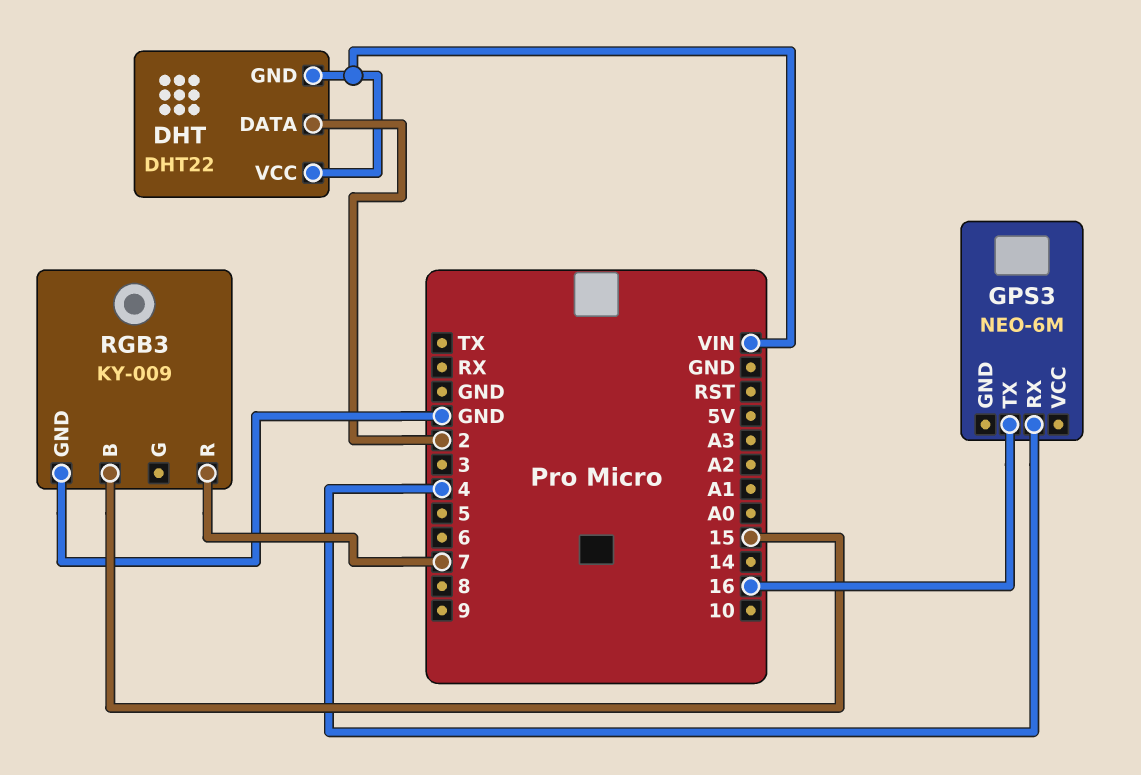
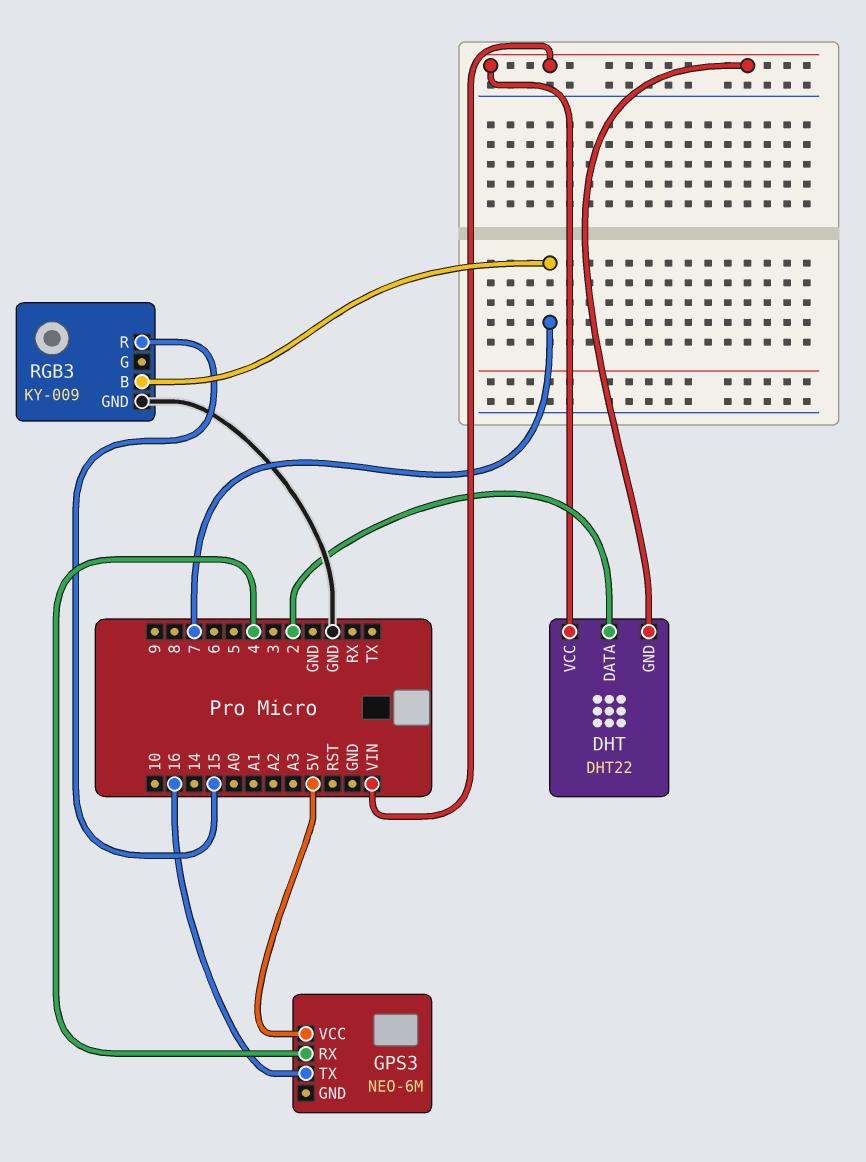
GPS3 pin VCC: none -> 5V
RGB3 pin B: 15 -> 7
RGB3 pin R: 7 -> 15

